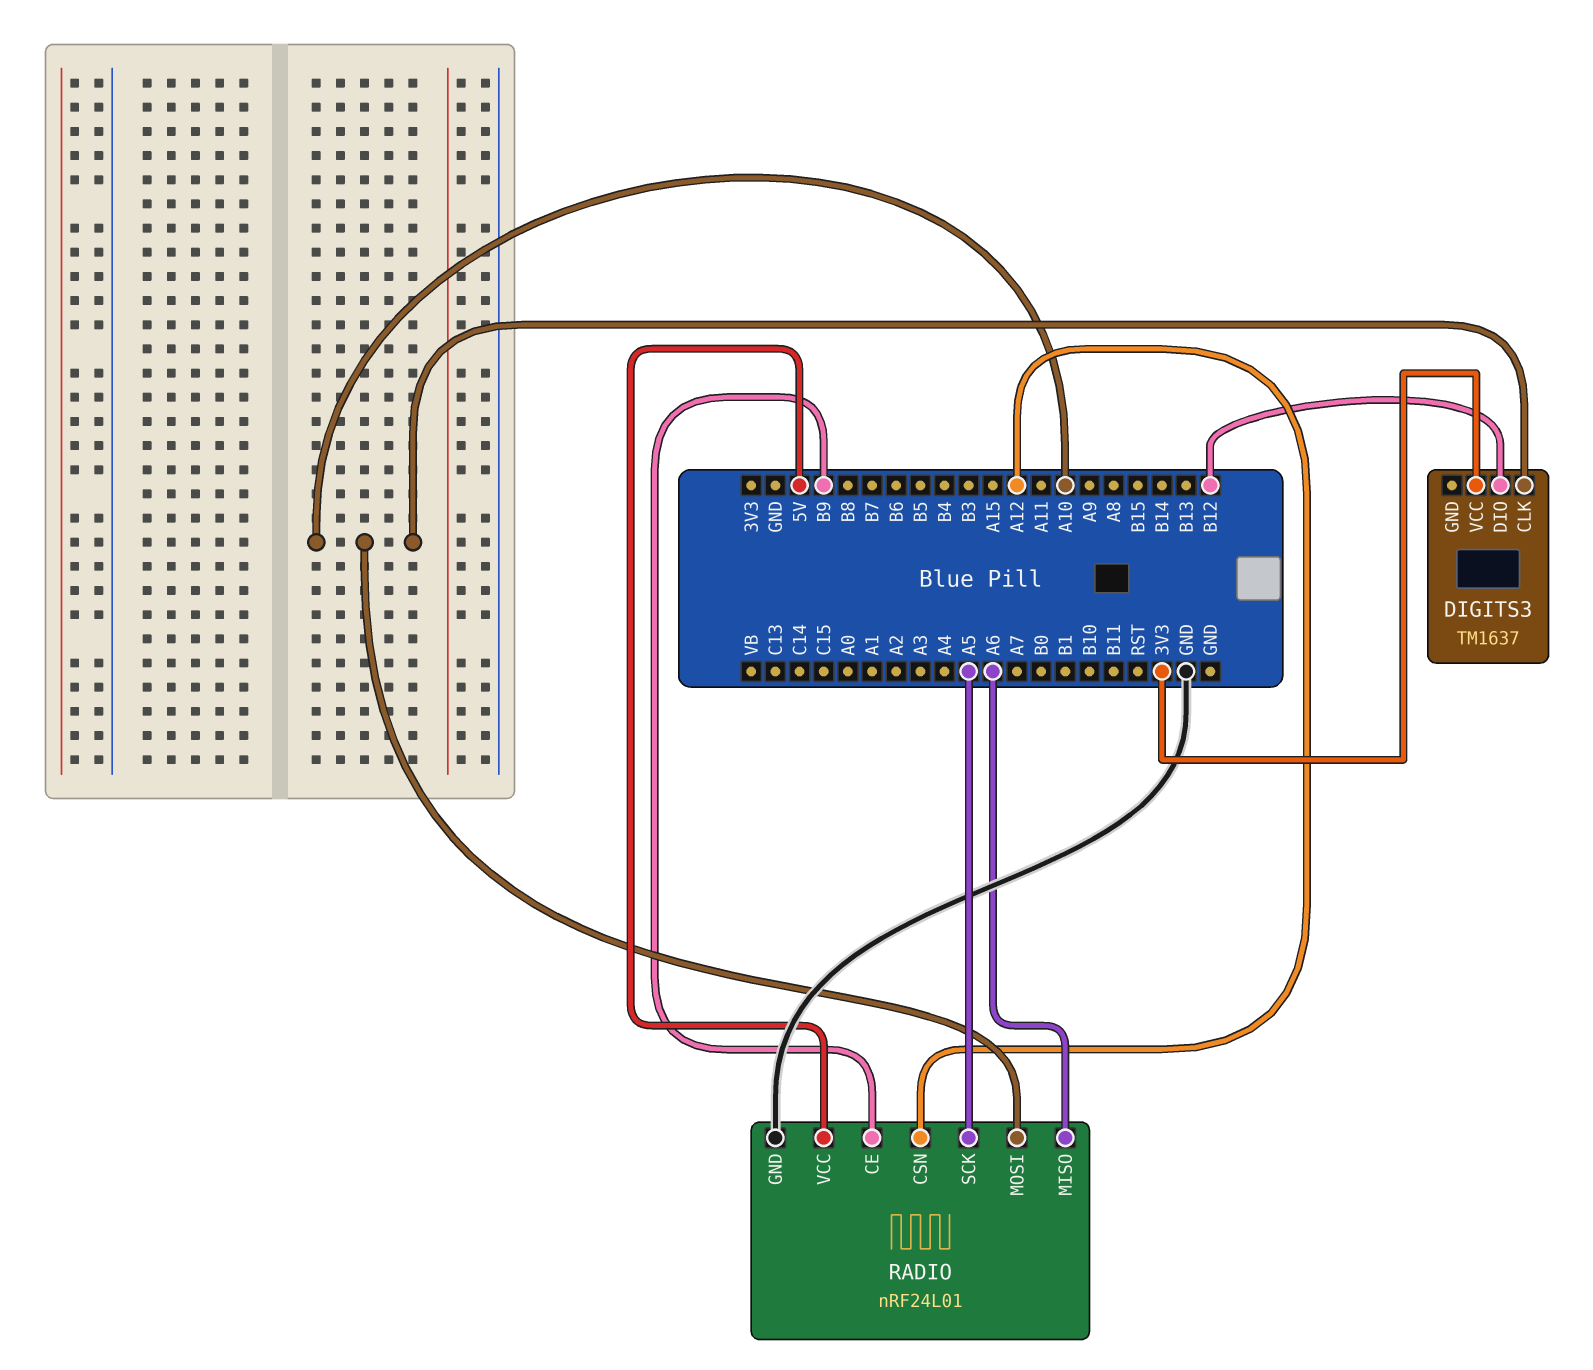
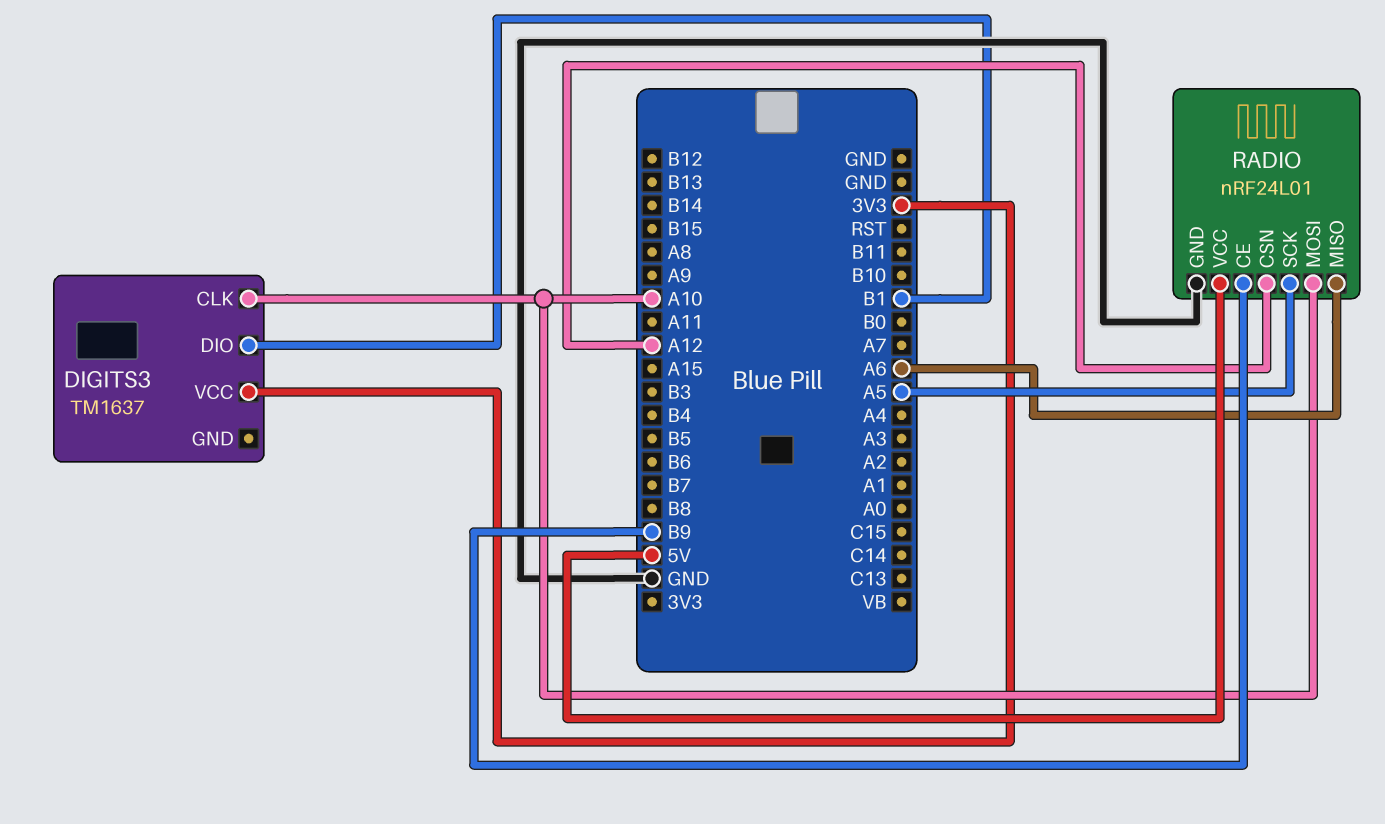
DIGITS3 pin DIO: B12 -> B1

